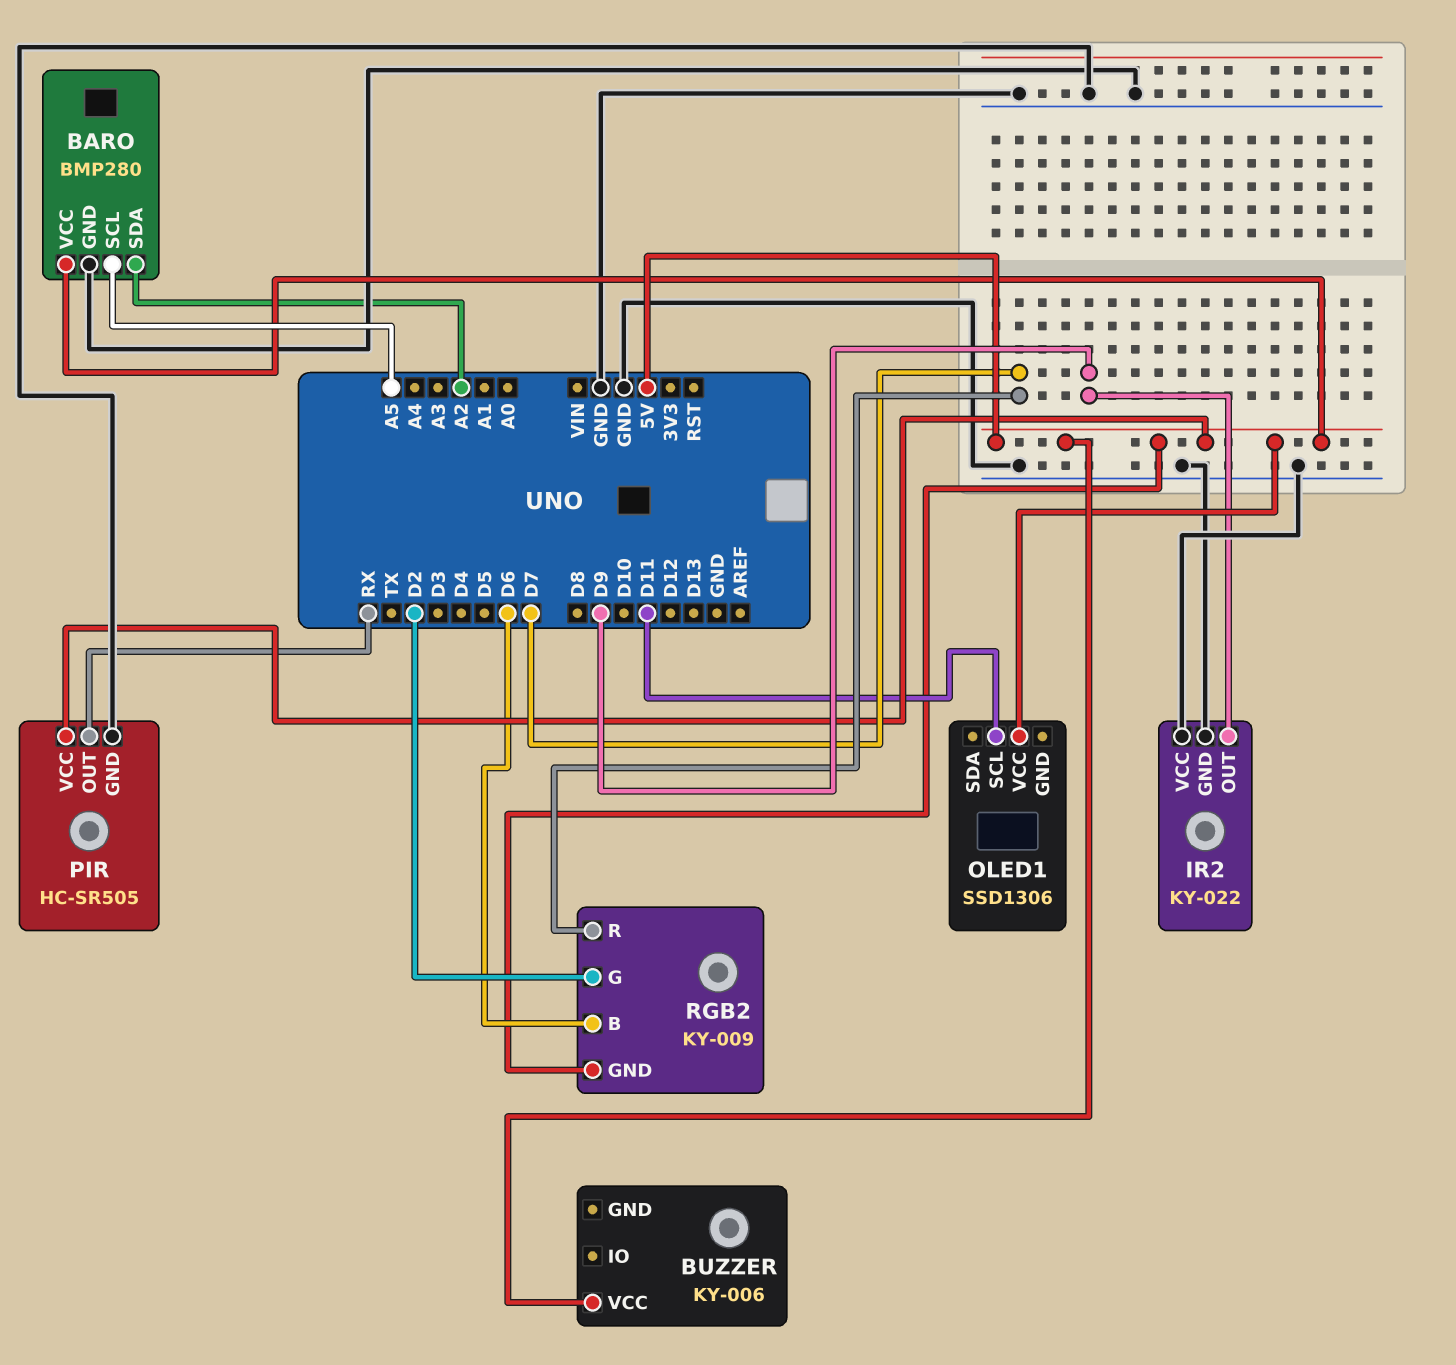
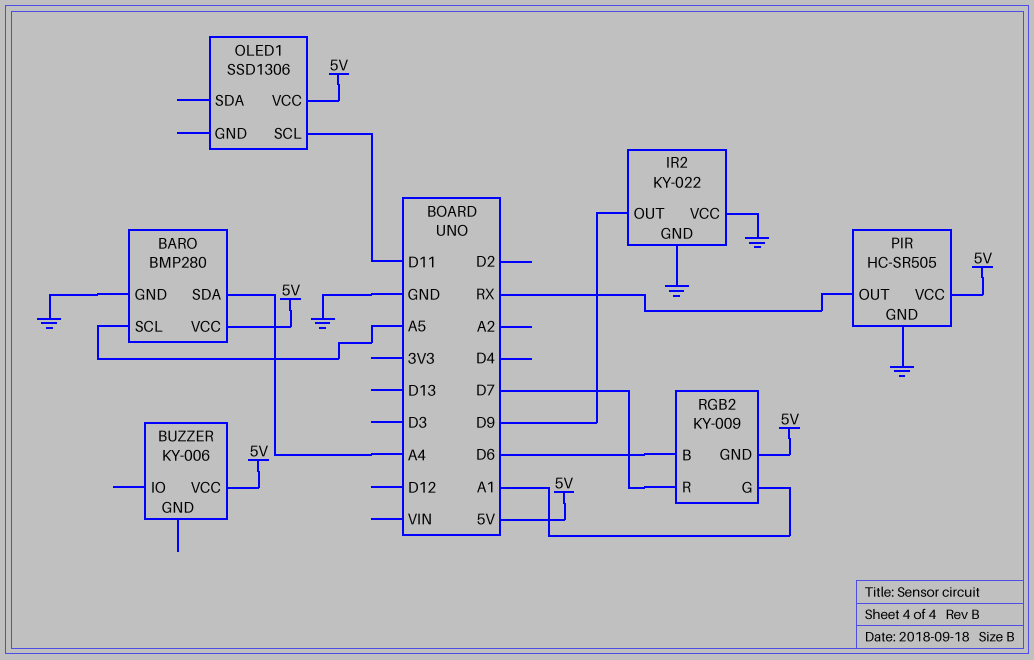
BARO pin SDA: A2 -> A4
RGB2 pin G: D2 -> A1

